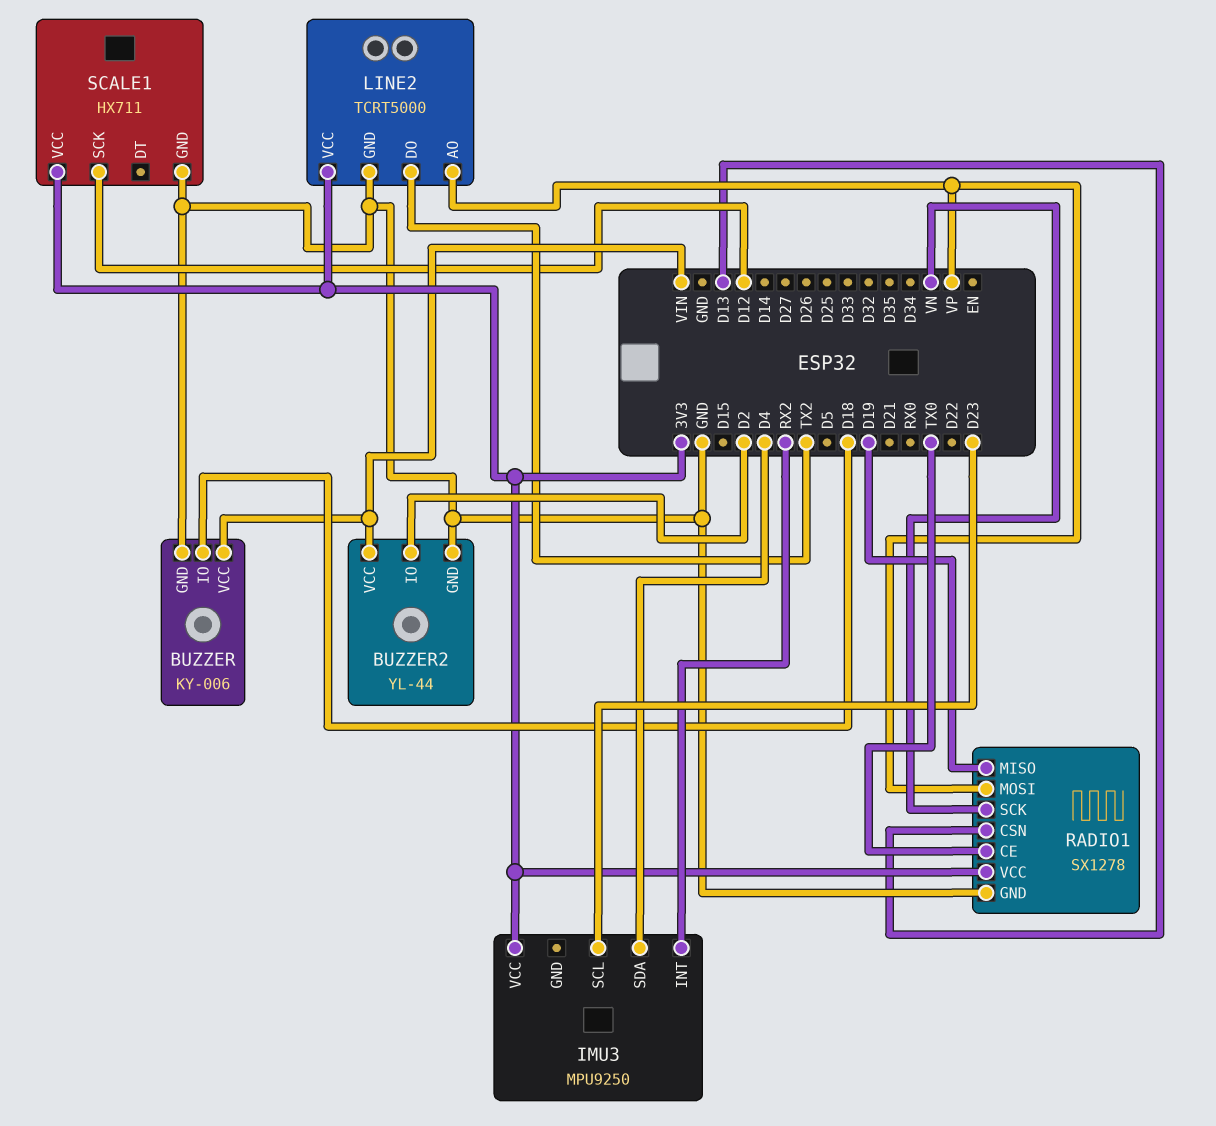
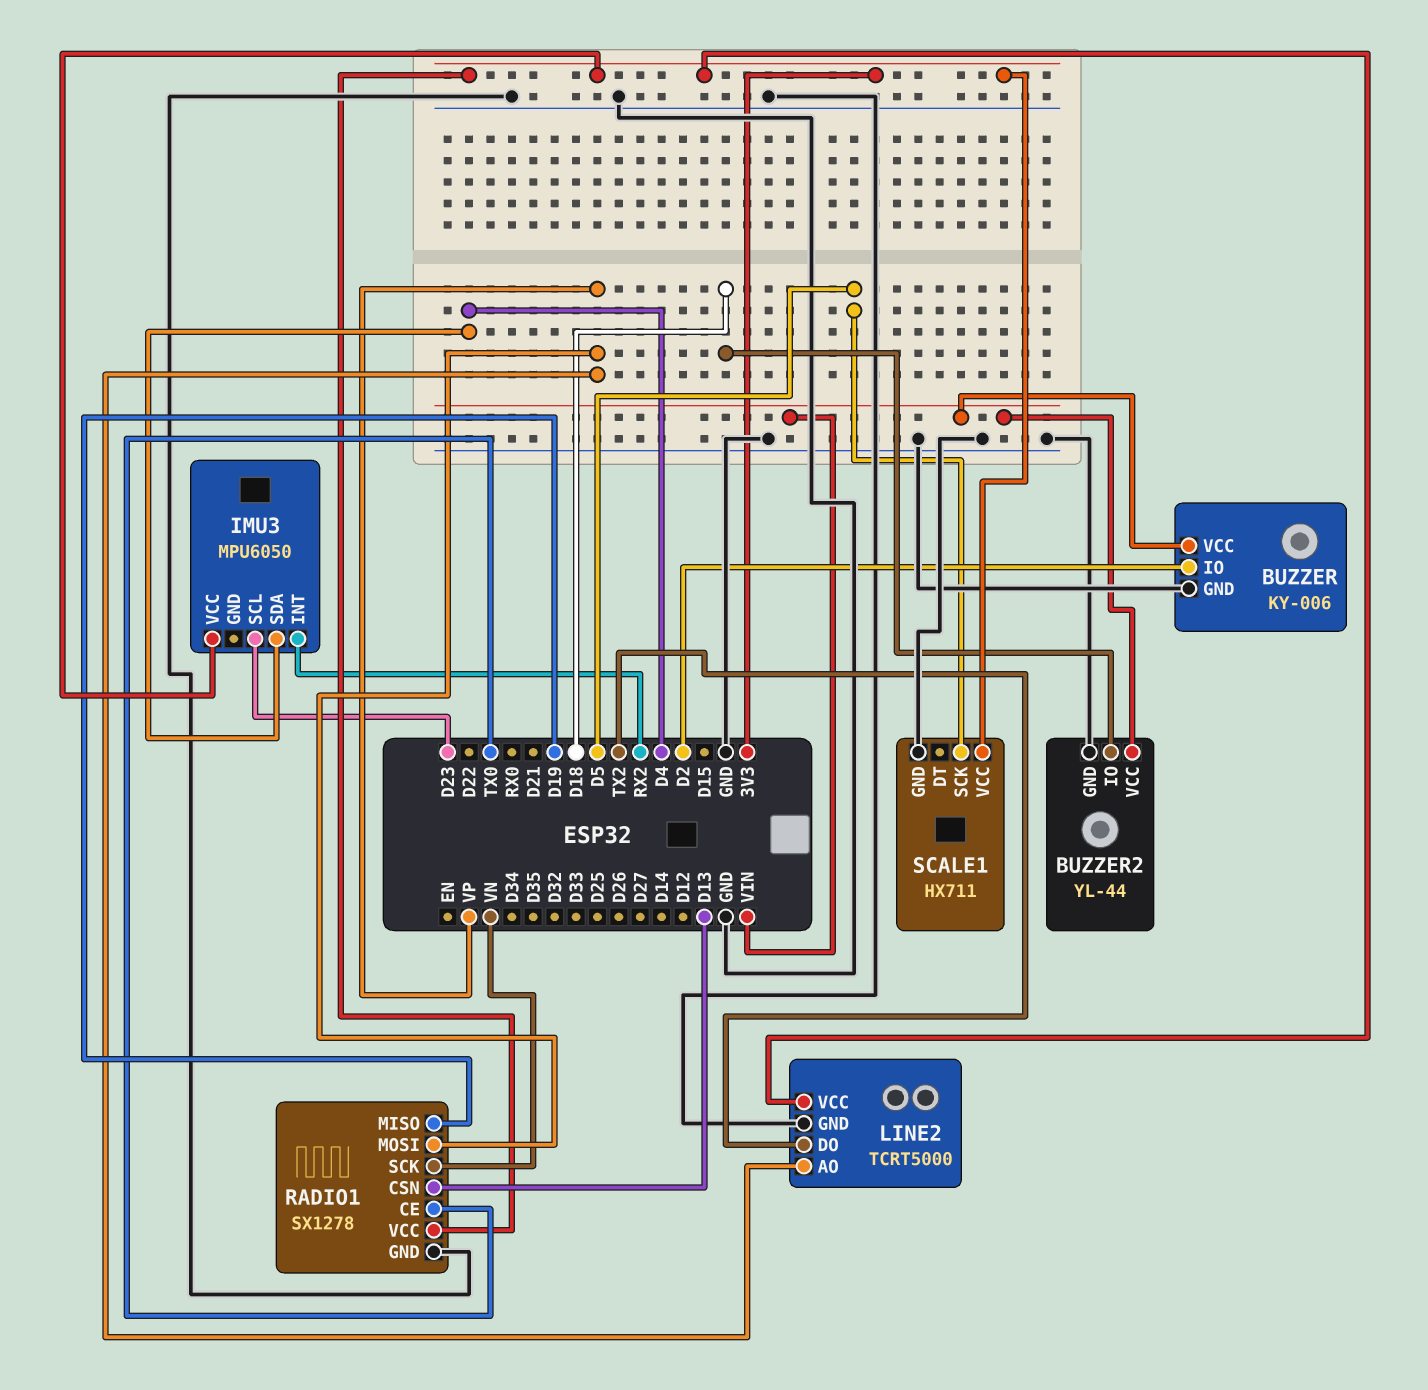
BUZZER pin IO: D18 -> D2
BUZZER2 pin IO: D2 -> D18
IMU3: MPU9250 -> MPU6050
SCALE1 pin SCK: D12 -> D5

